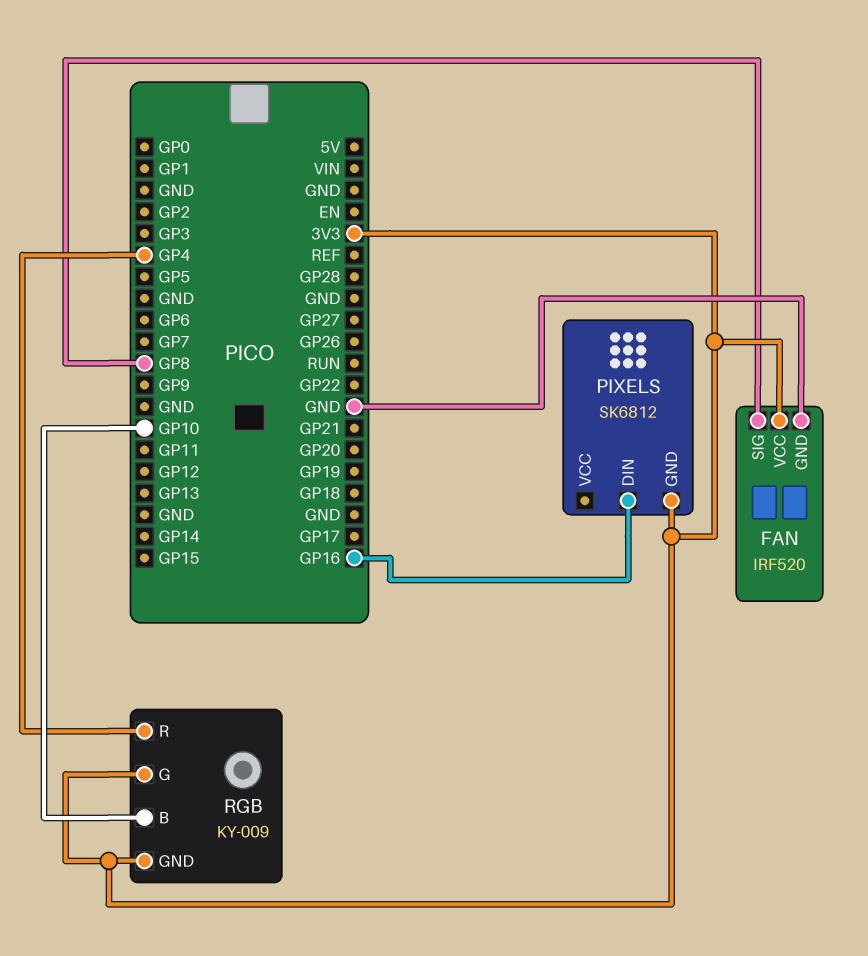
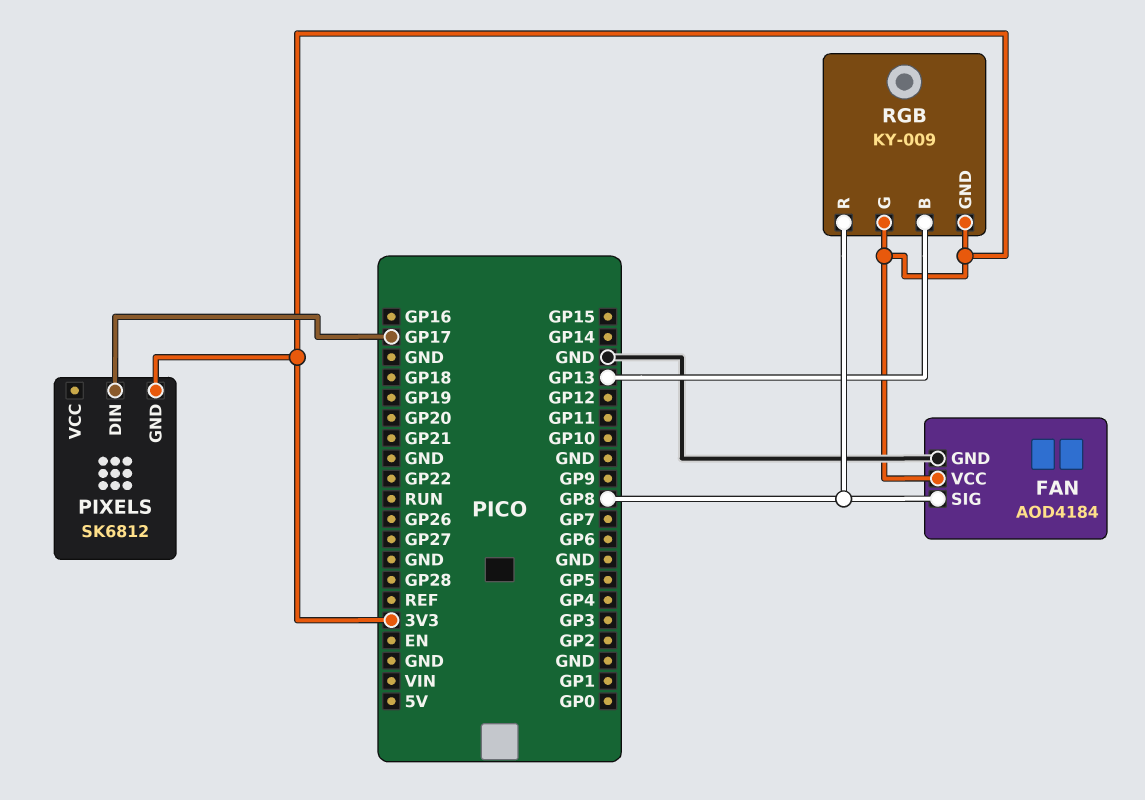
FAN: IRF520 -> AOD4184
PIXELS pin DIN: GP16 -> GP17
RGB pin B: GP10 -> GP13
RGB pin R: GP4 -> GP8

